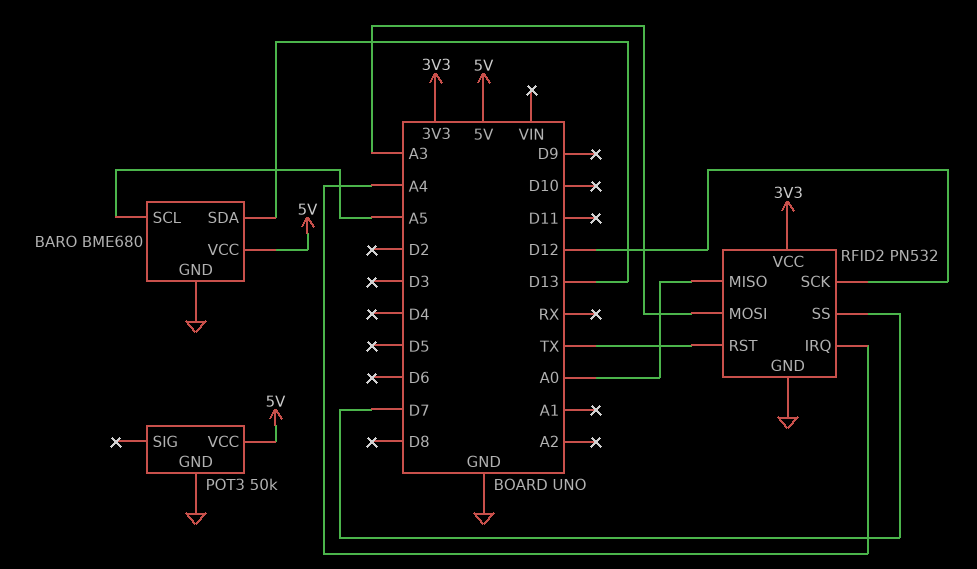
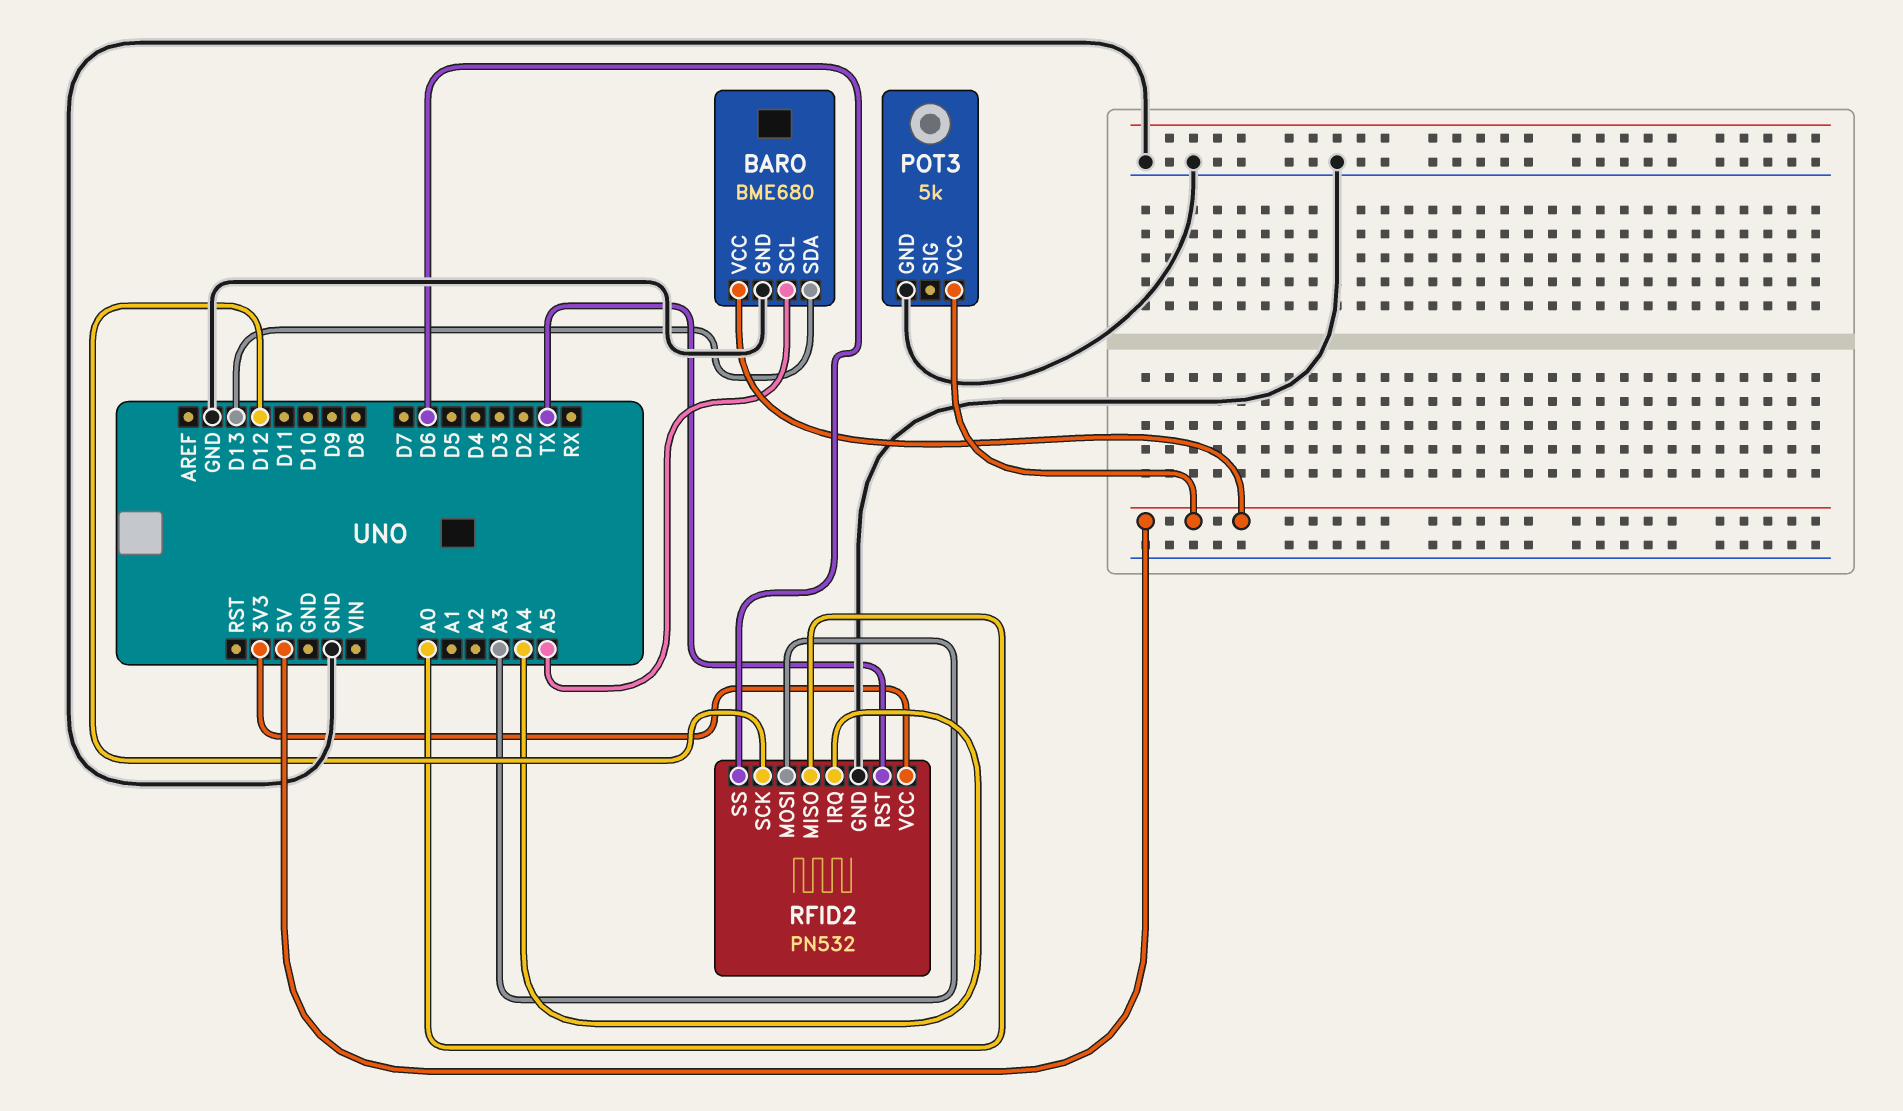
POT3: 50k -> 5k
RFID2 pin SS: D7 -> D6

